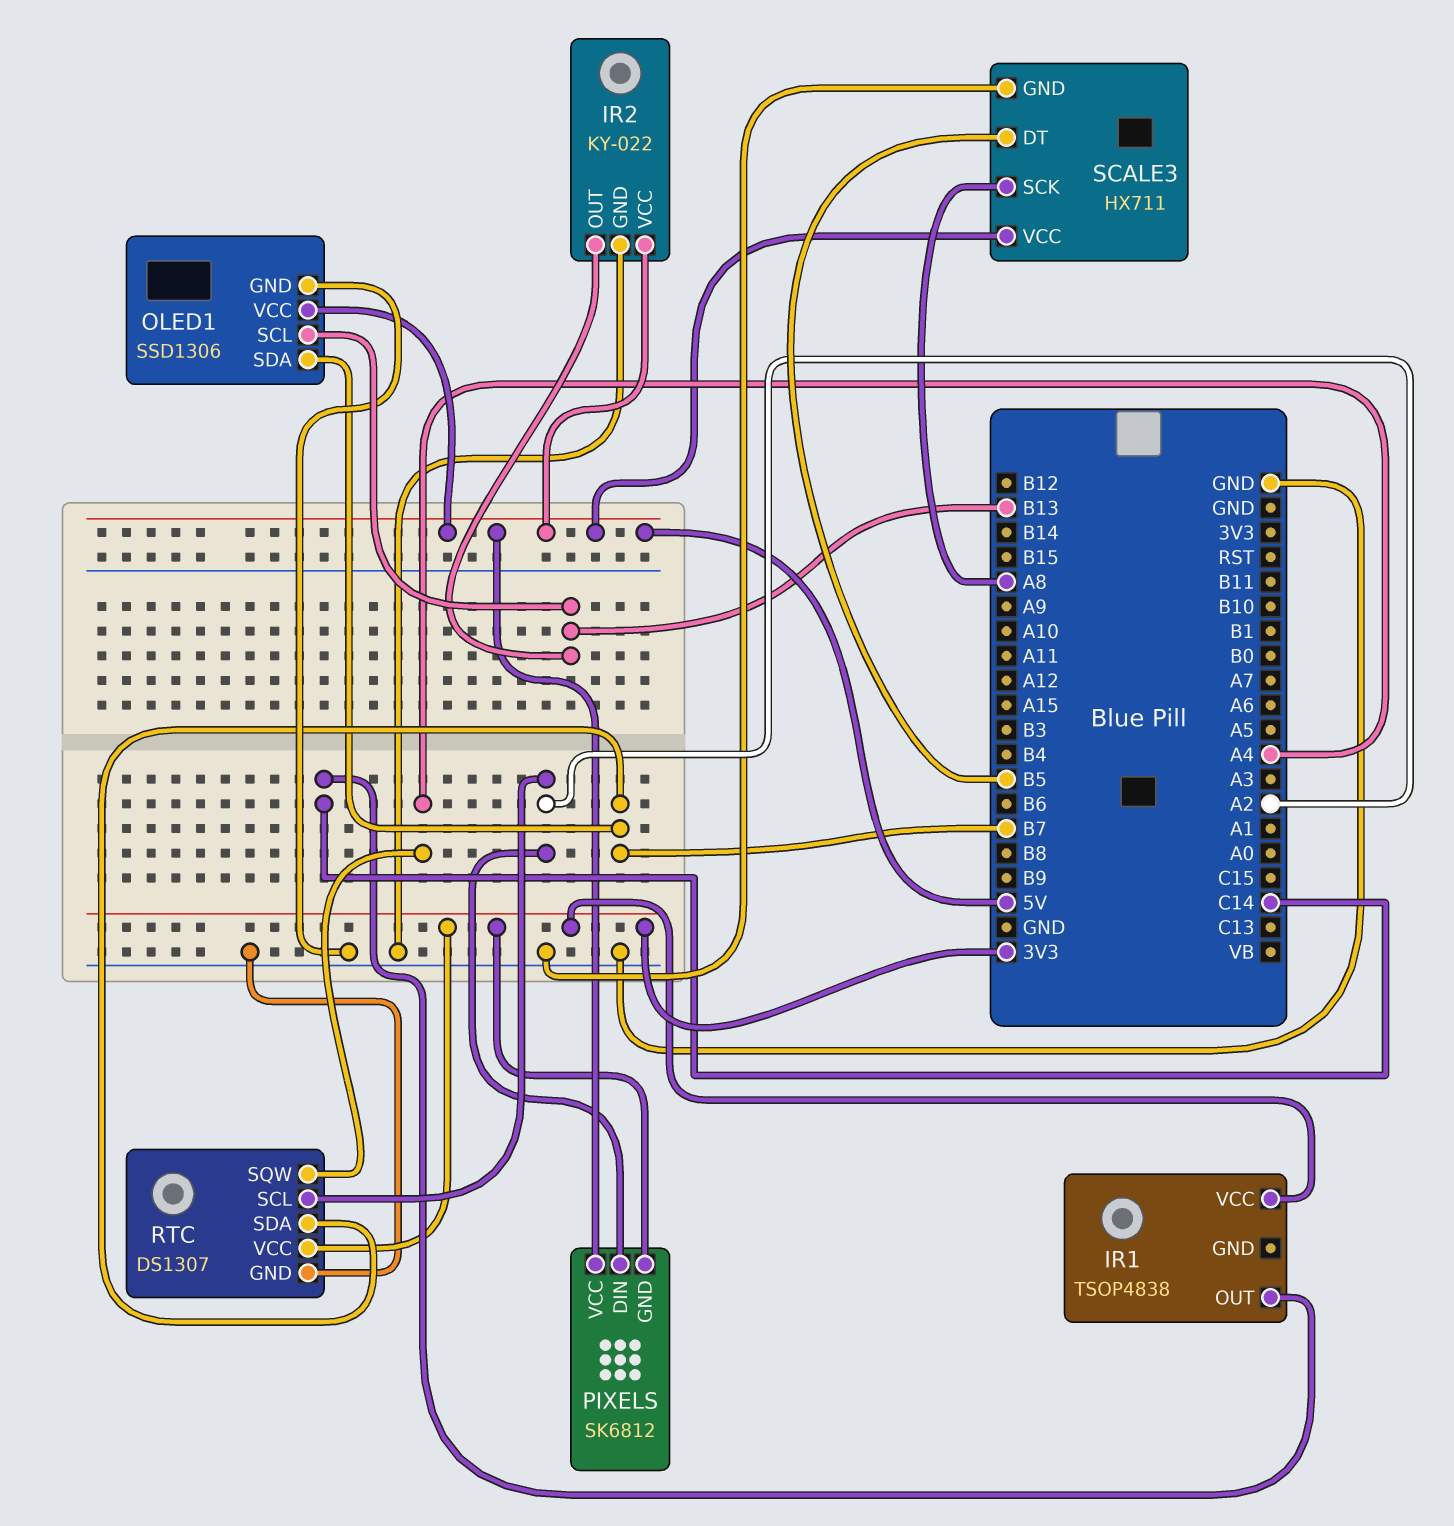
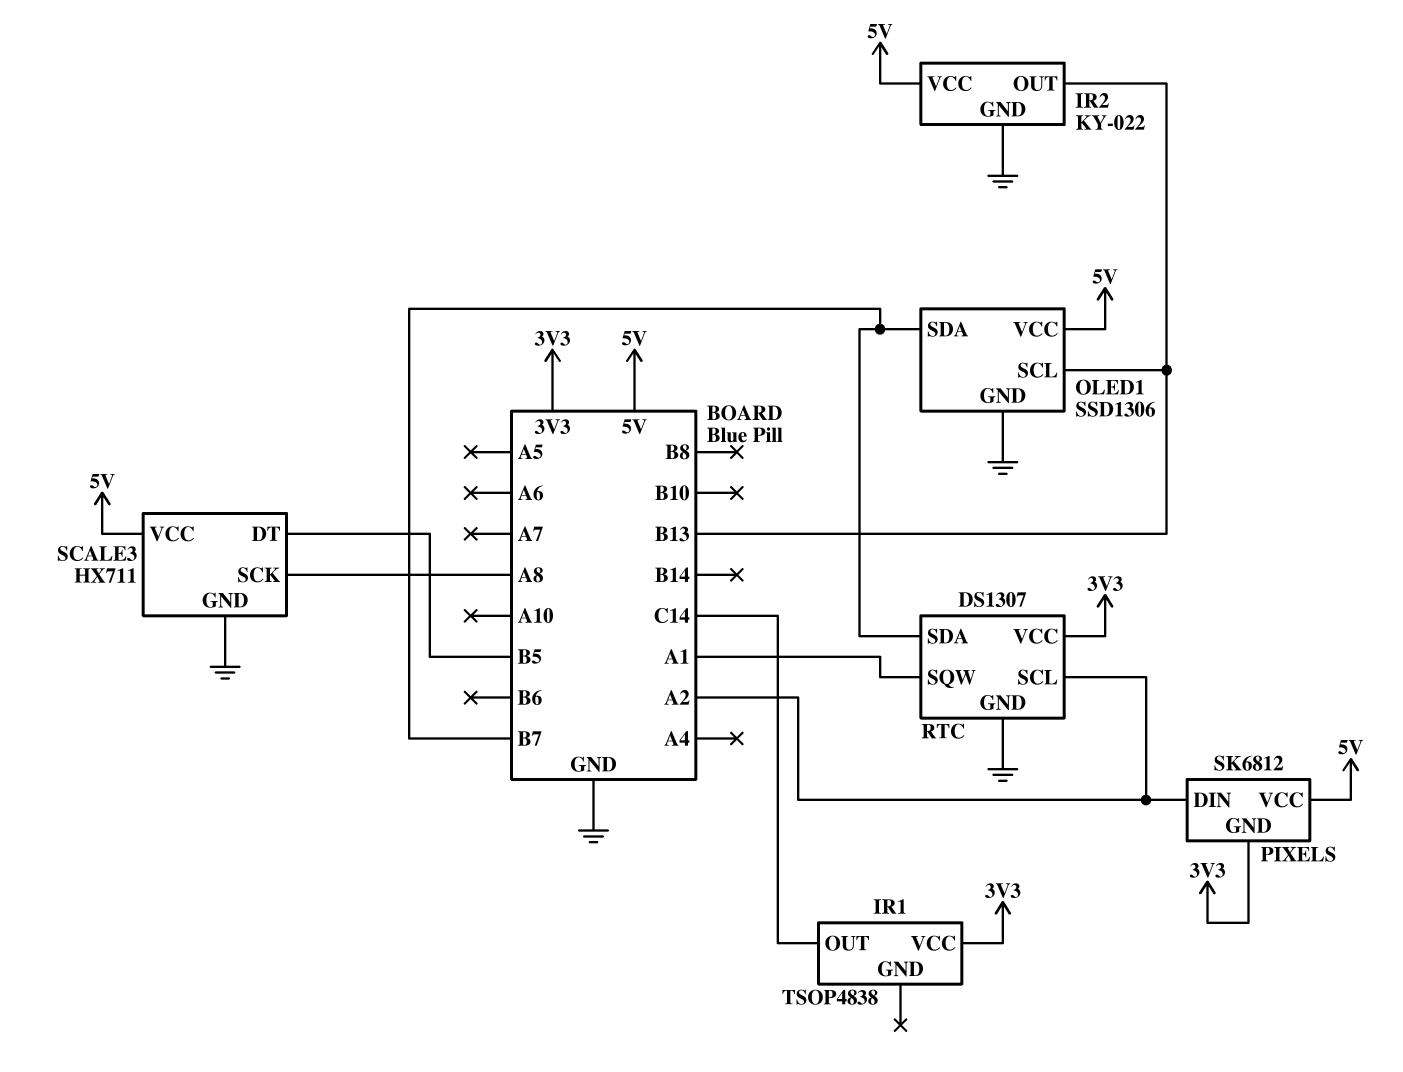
RTC pin SQW: A4 -> A1

